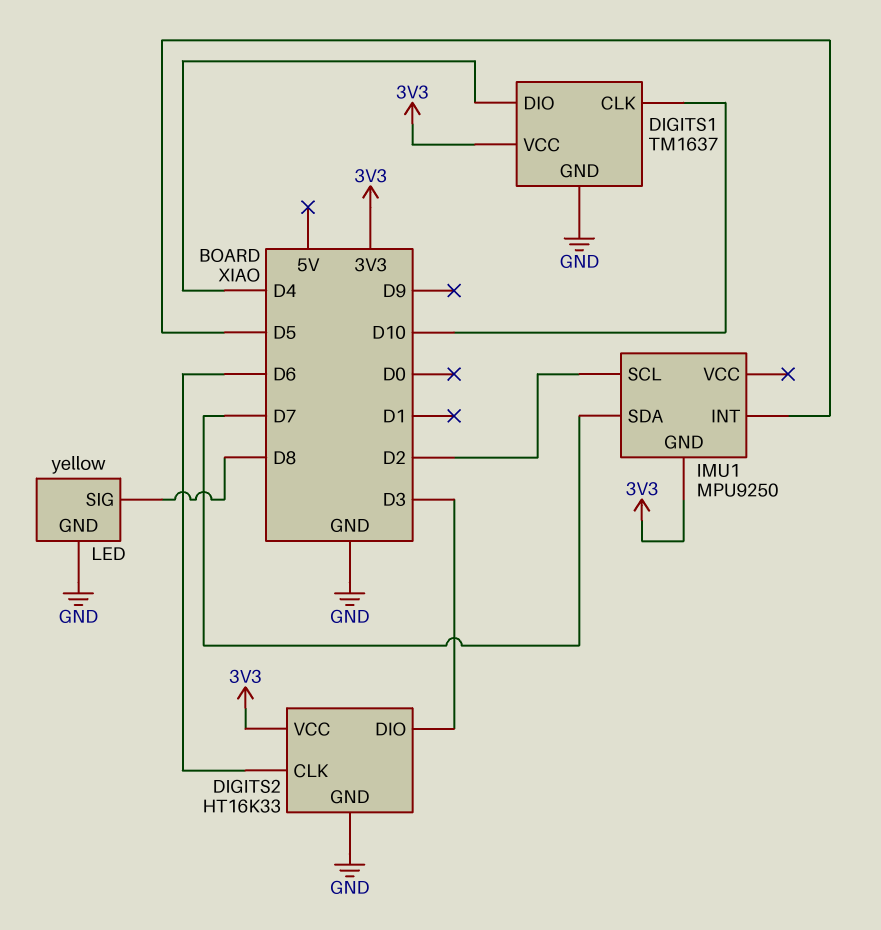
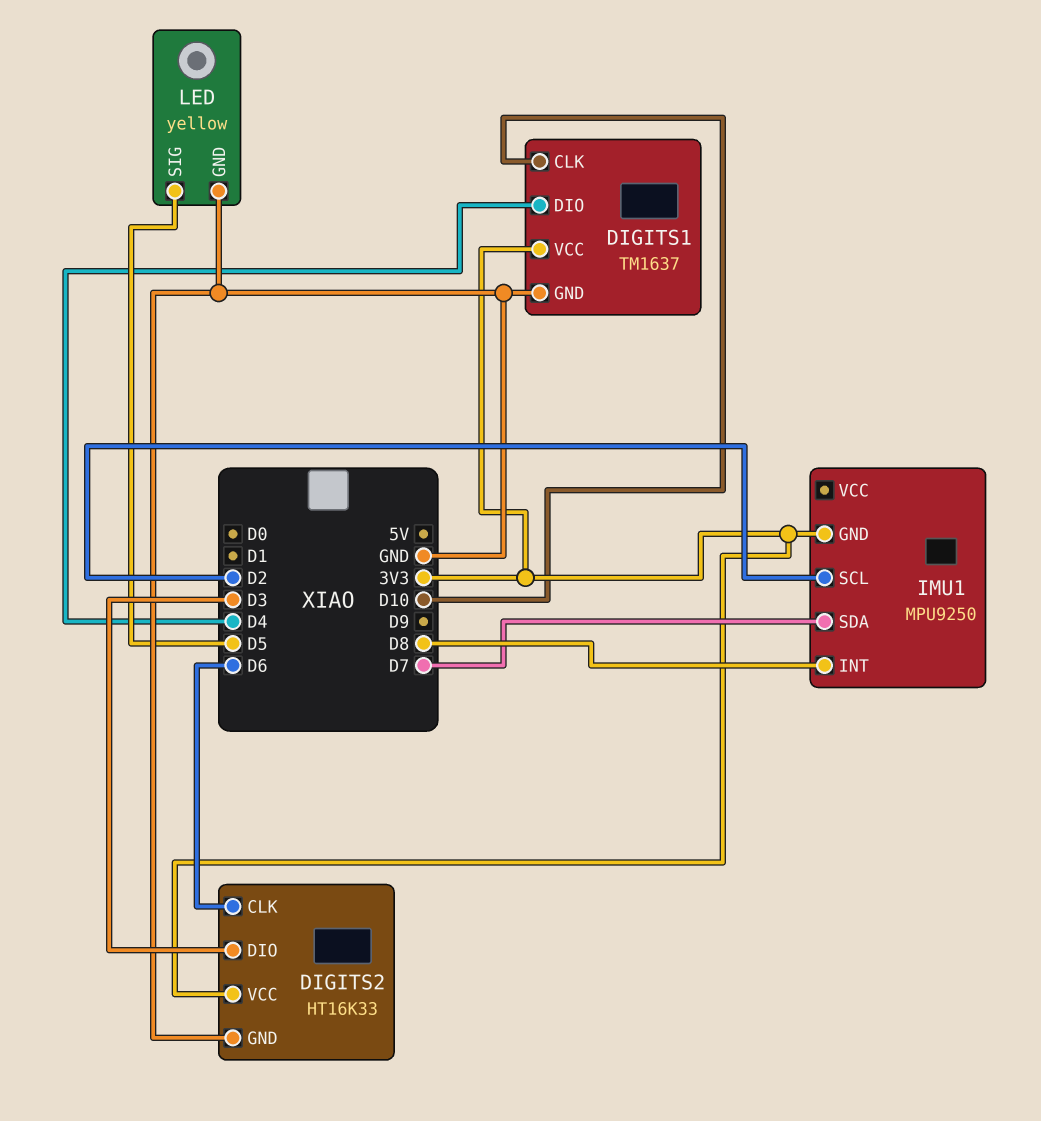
IMU1 pin INT: D5 -> D8
LED pin SIG: D8 -> D5

